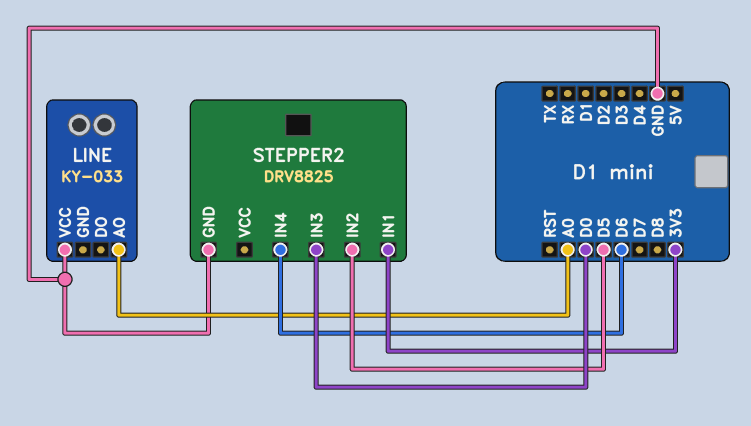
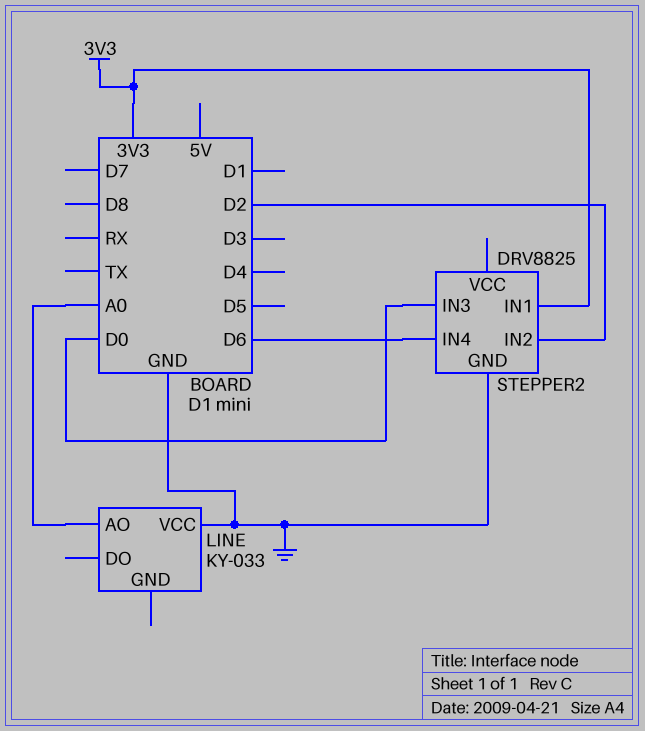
STEPPER2 pin IN2: D5 -> D2

